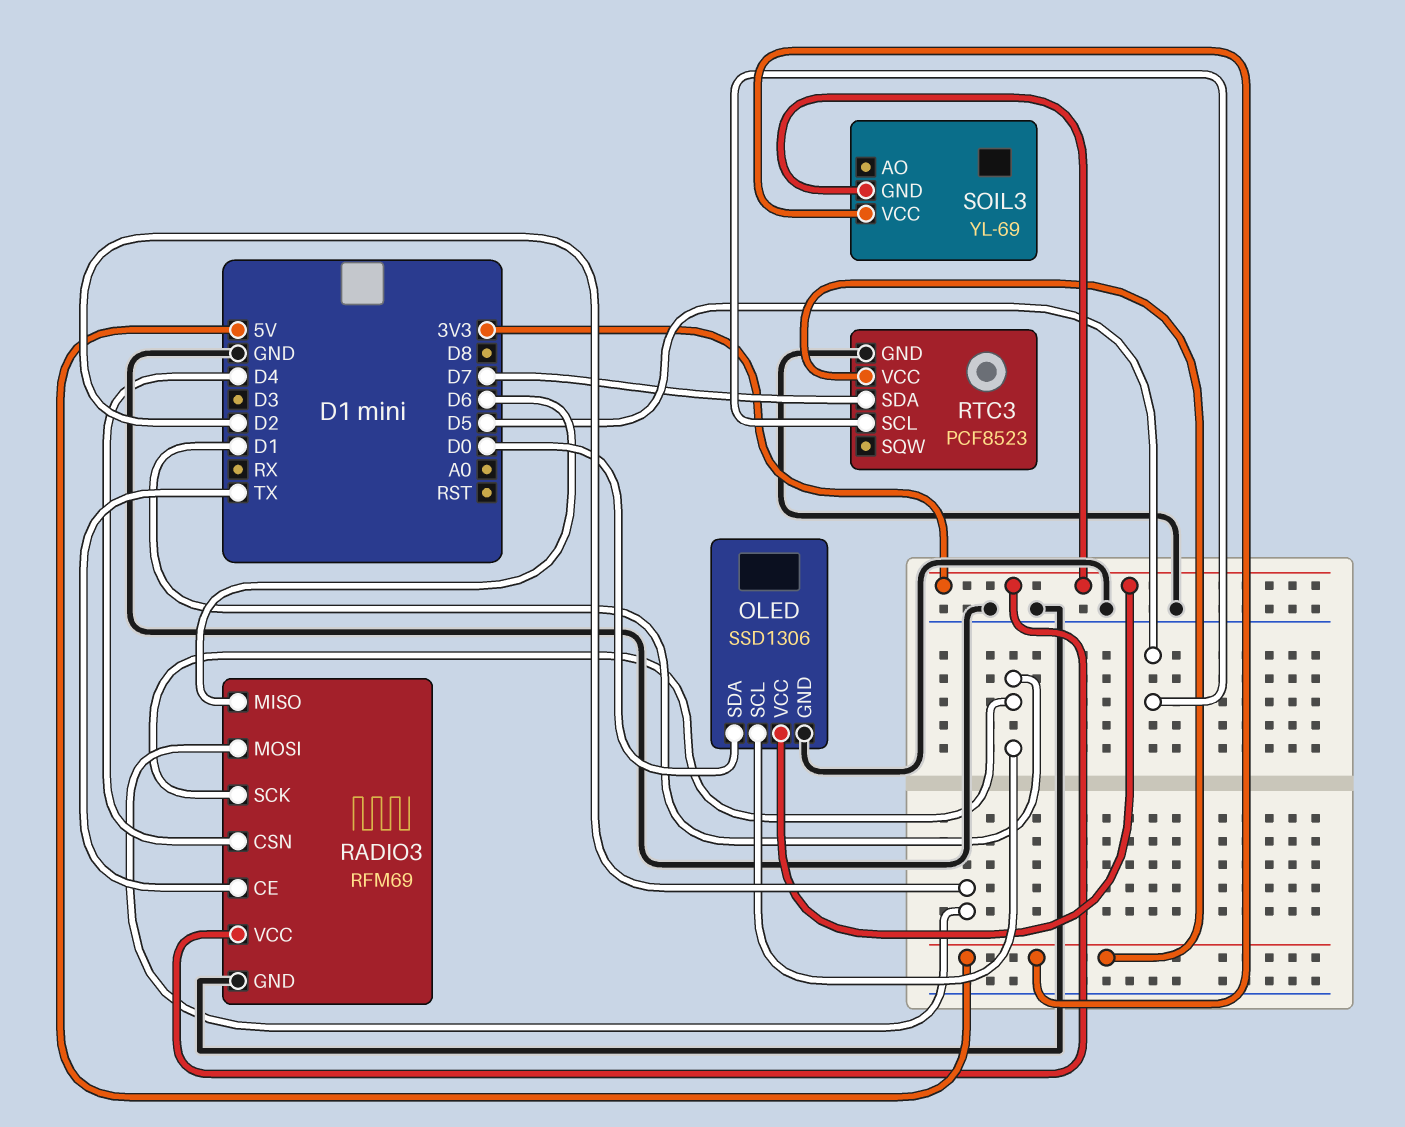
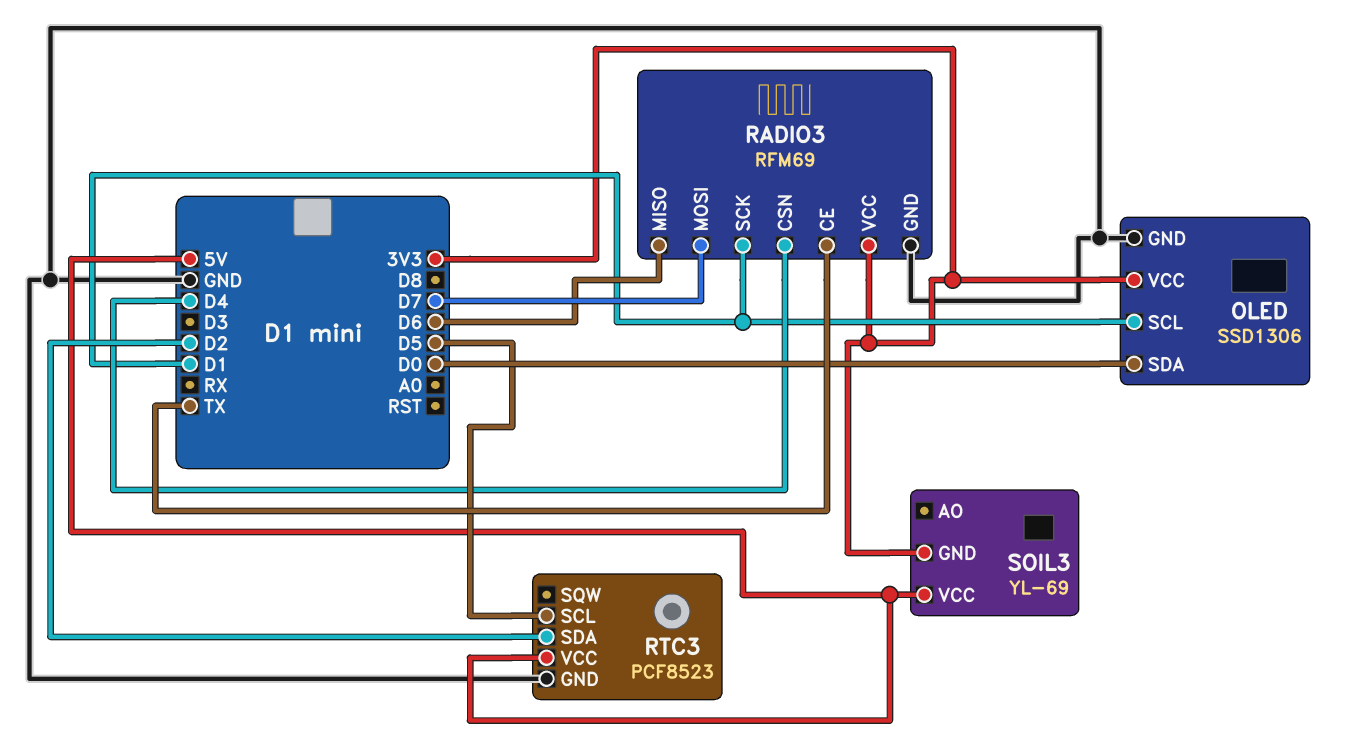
RADIO3 pin MOSI: D2 -> D7
RTC3 pin SDA: D7 -> D2

